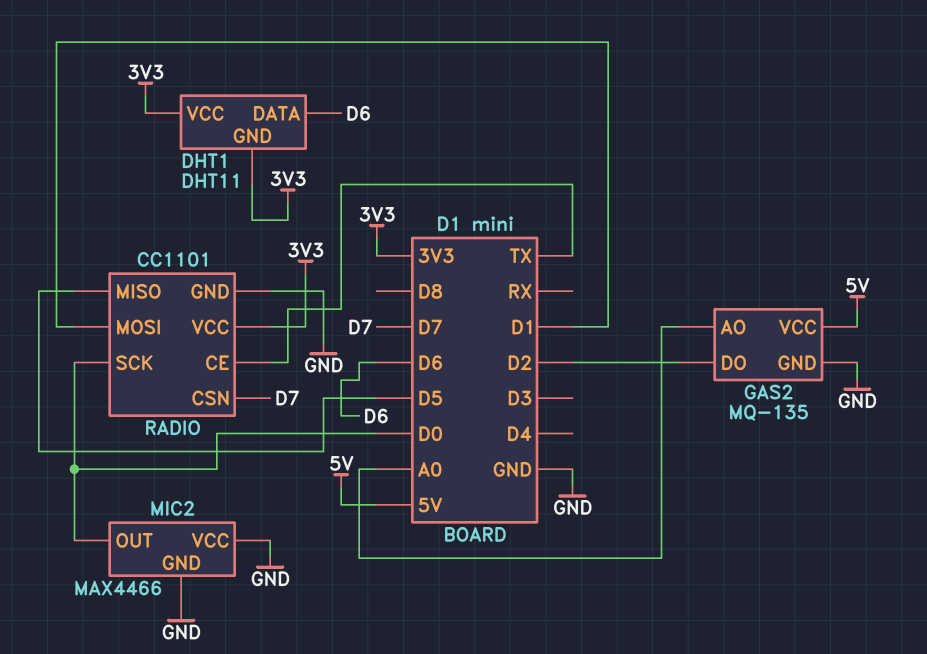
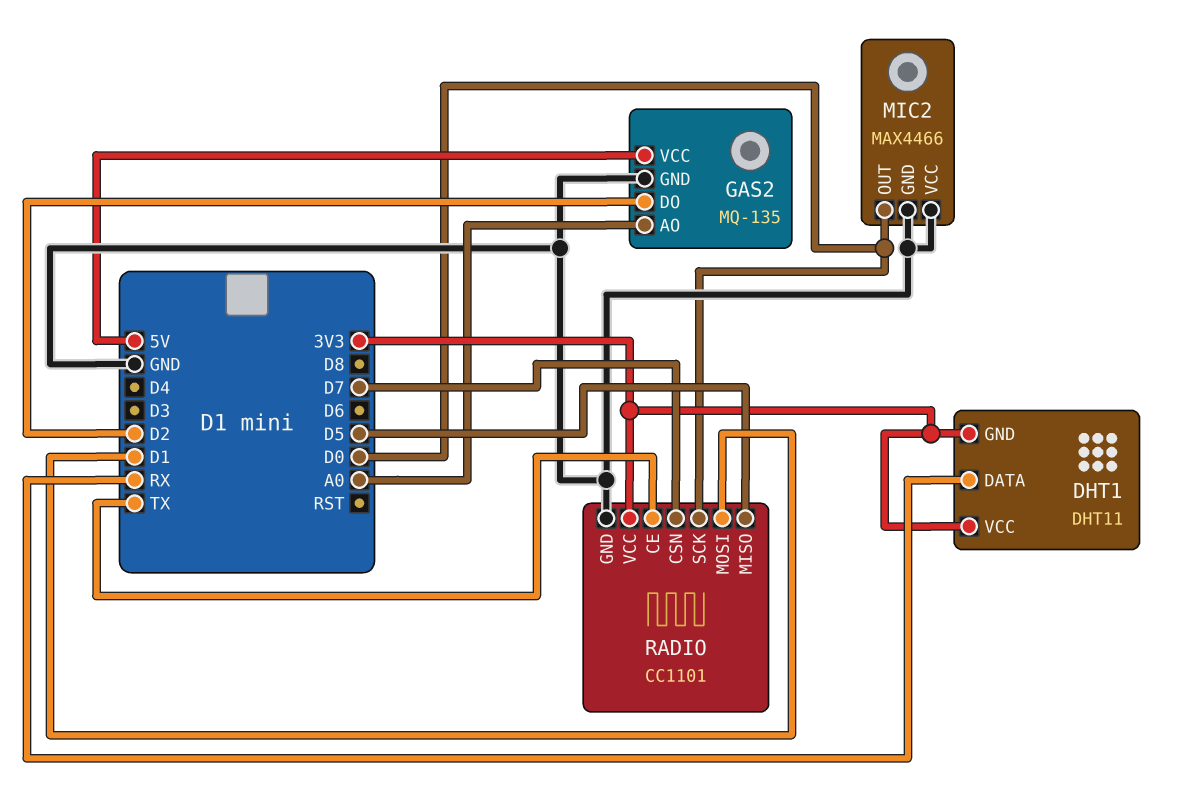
DHT1 pin DATA: D6 -> RX

